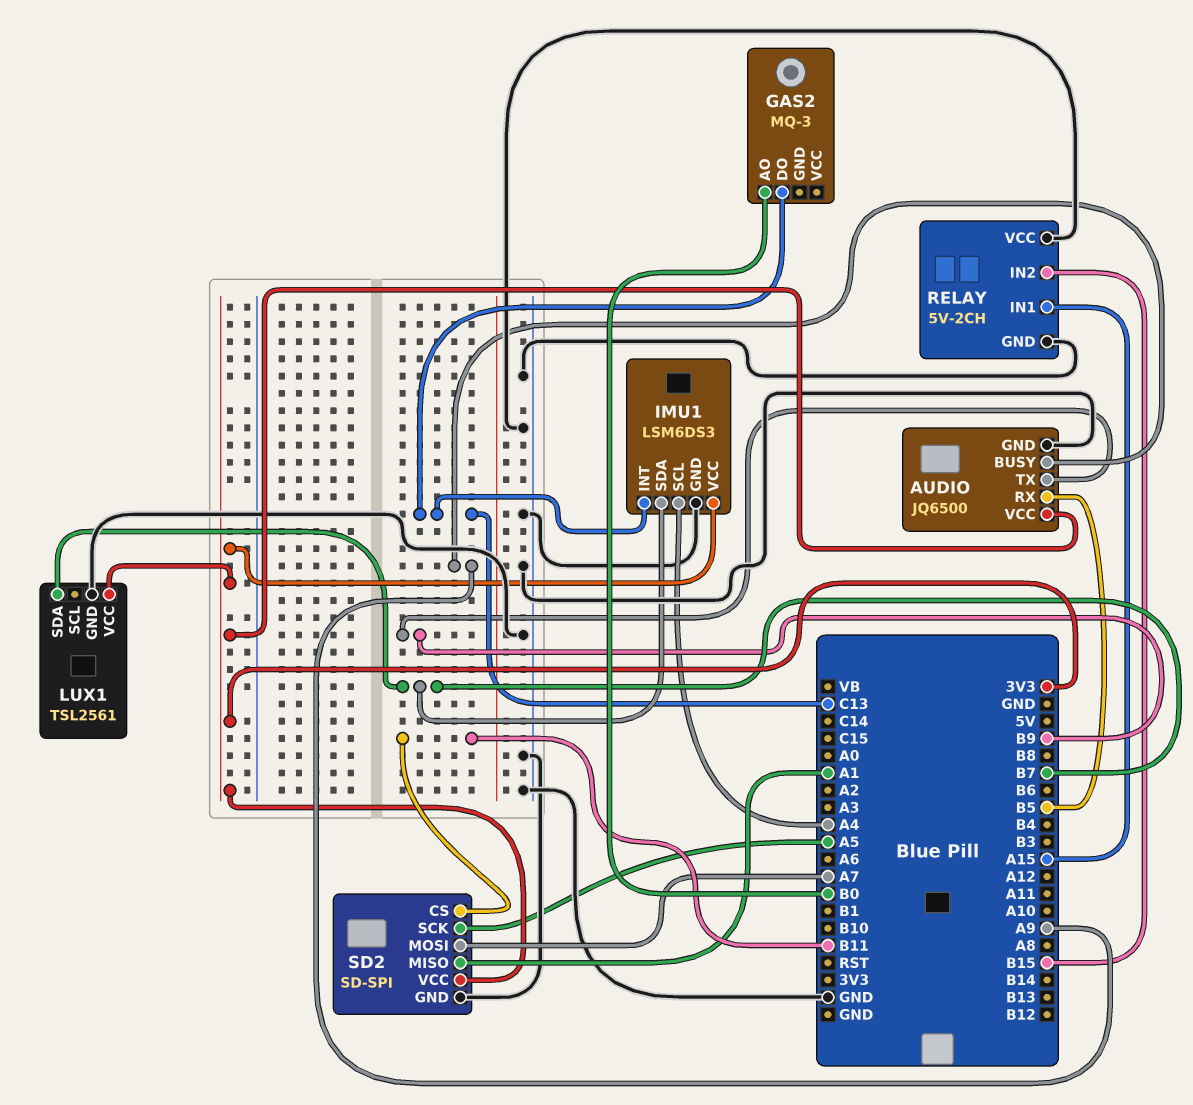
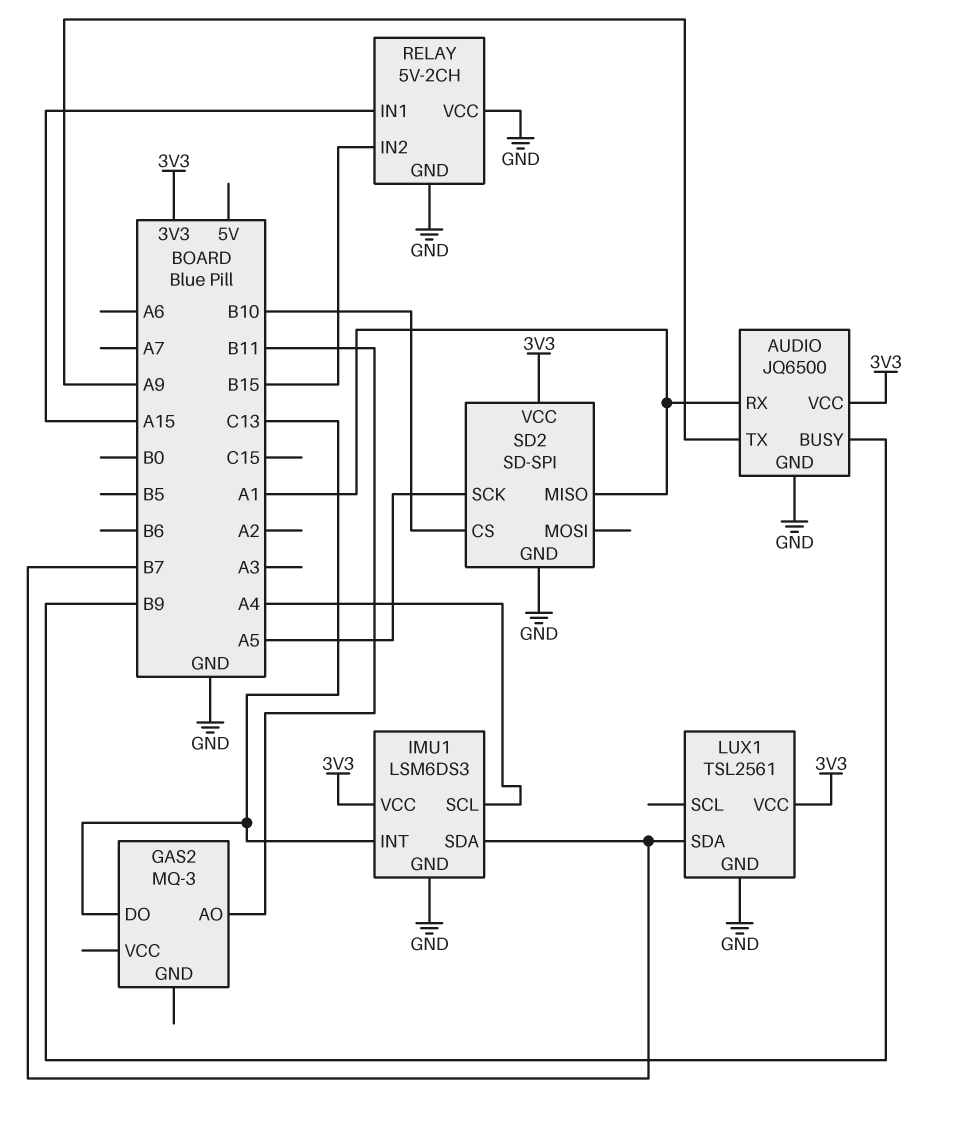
AUDIO pin BUSY: A9 -> B9
AUDIO pin RX: B5 -> A1
AUDIO pin TX: B9 -> A9
GAS2 pin AO: B0 -> B11
SD2 pin CS: B11 -> B10
SD2 pin MOSI: A7 -> none

